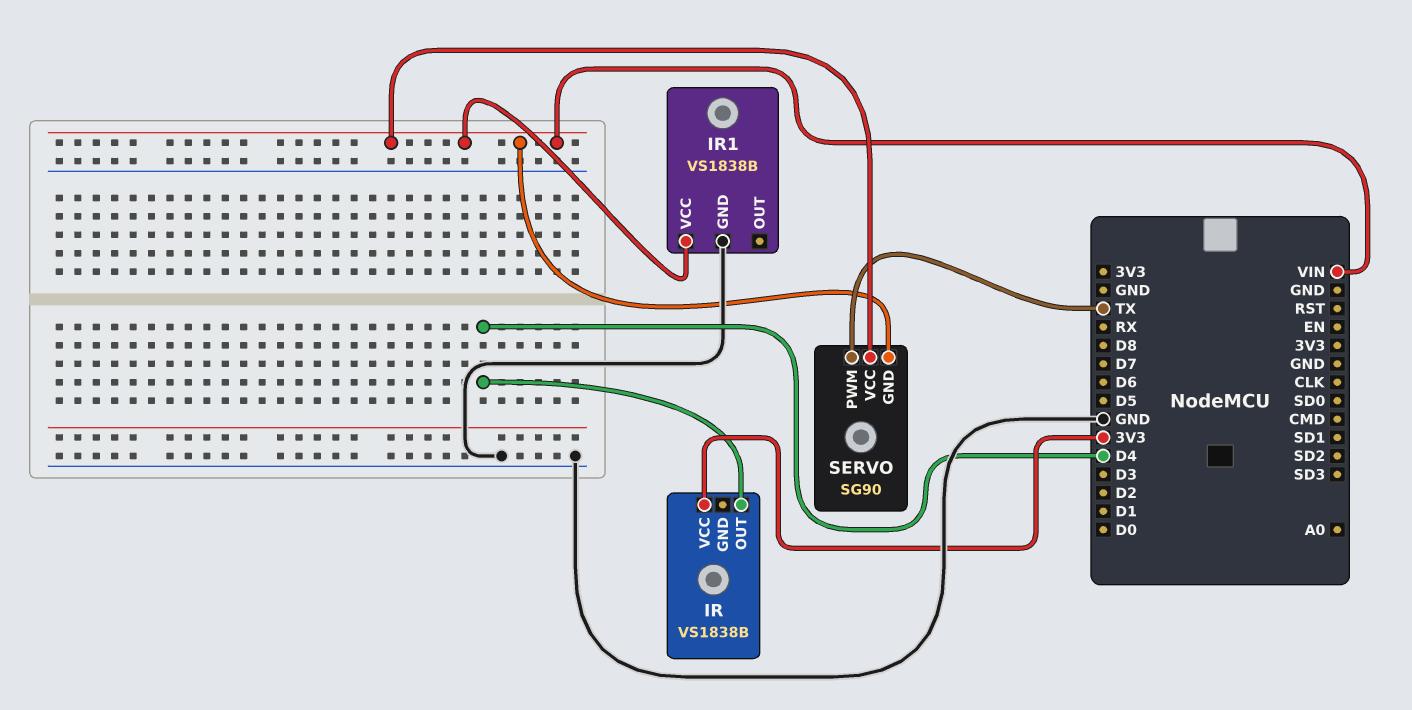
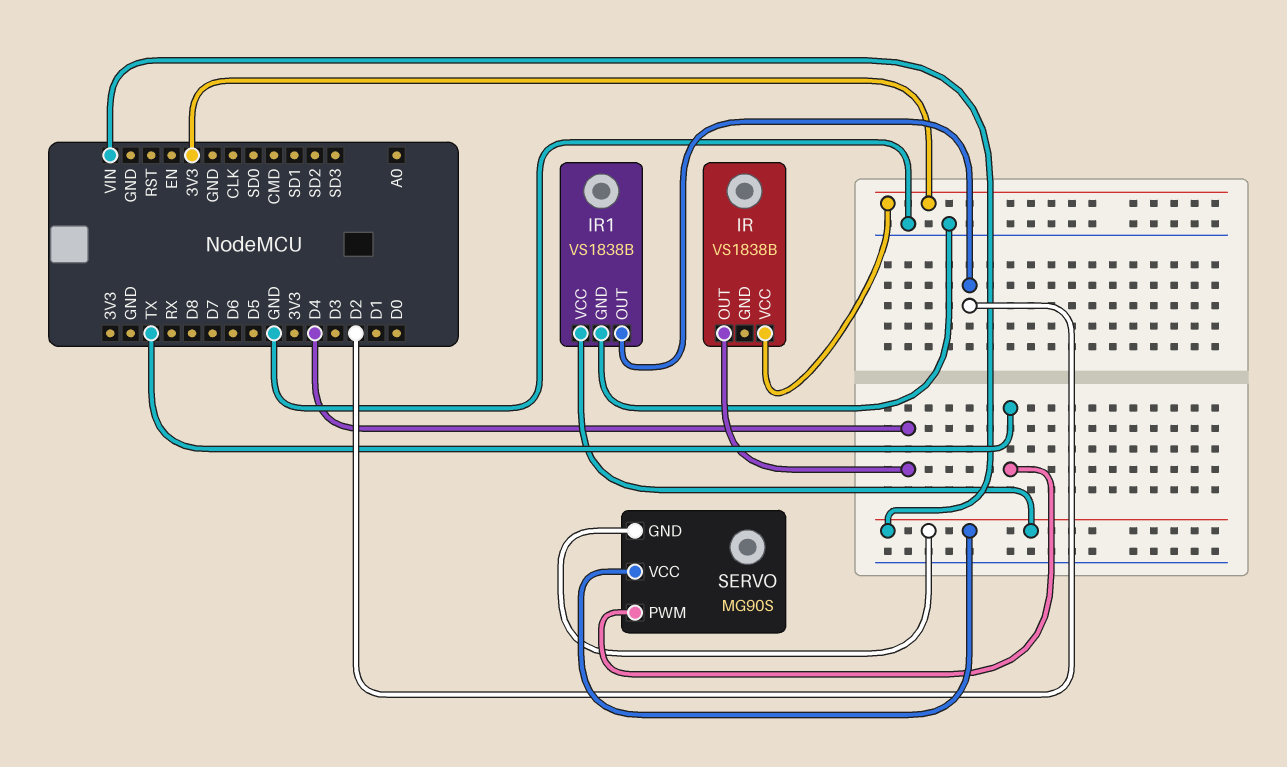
IR1 pin OUT: none -> D2
SERVO: SG90 -> MG90S

